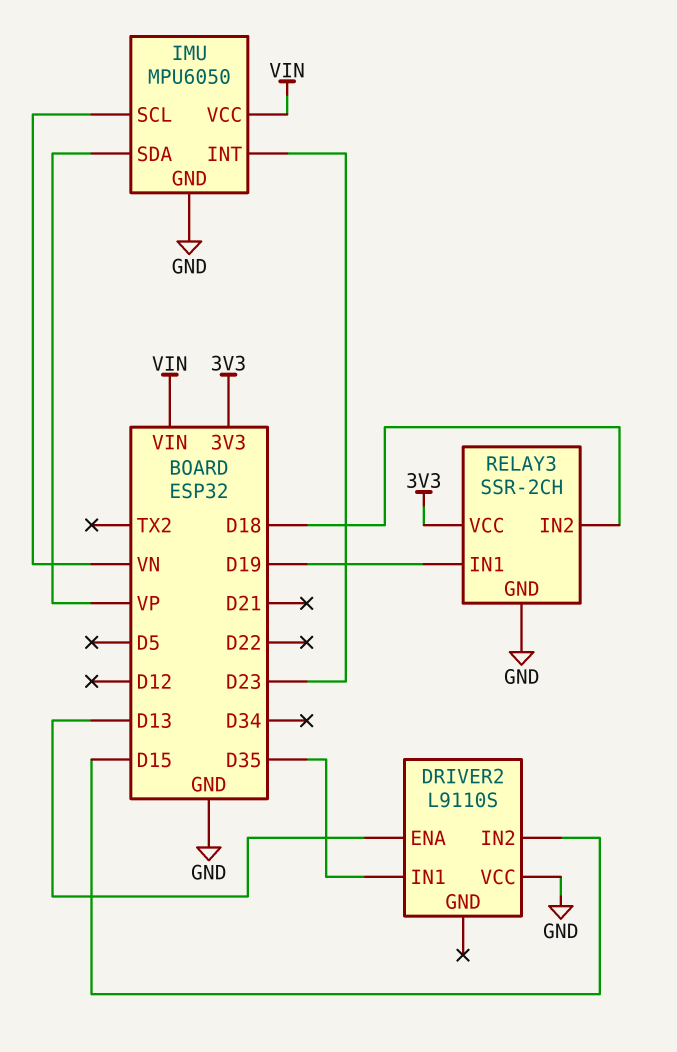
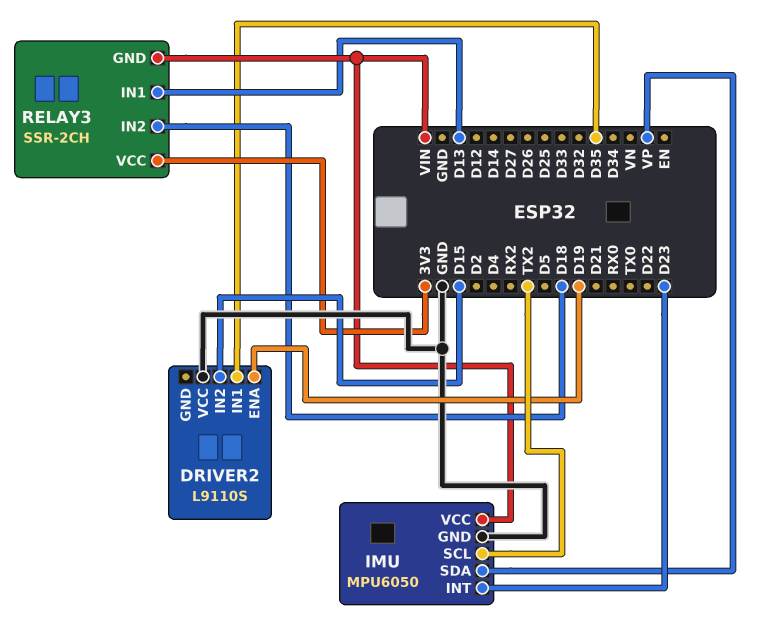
DRIVER2 pin ENA: D13 -> D19
IMU pin SCL: VN -> TX2
RELAY3 pin GND: GND -> VIN
RELAY3 pin IN1: D19 -> D13

